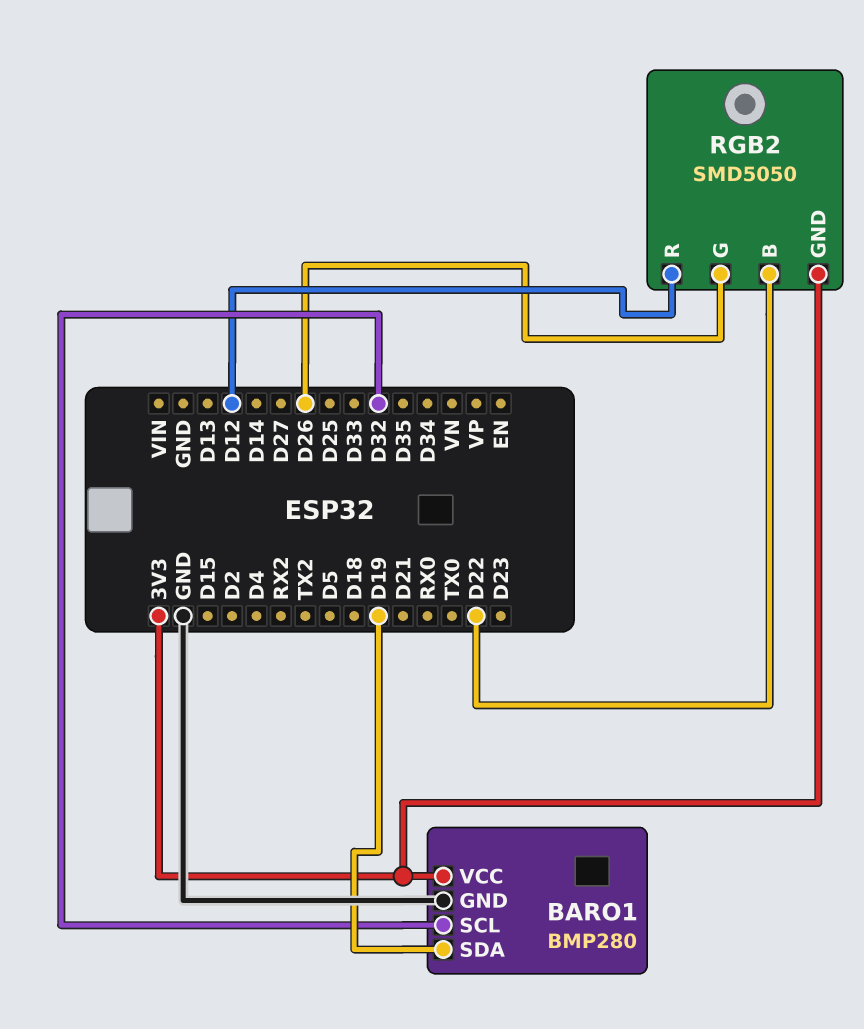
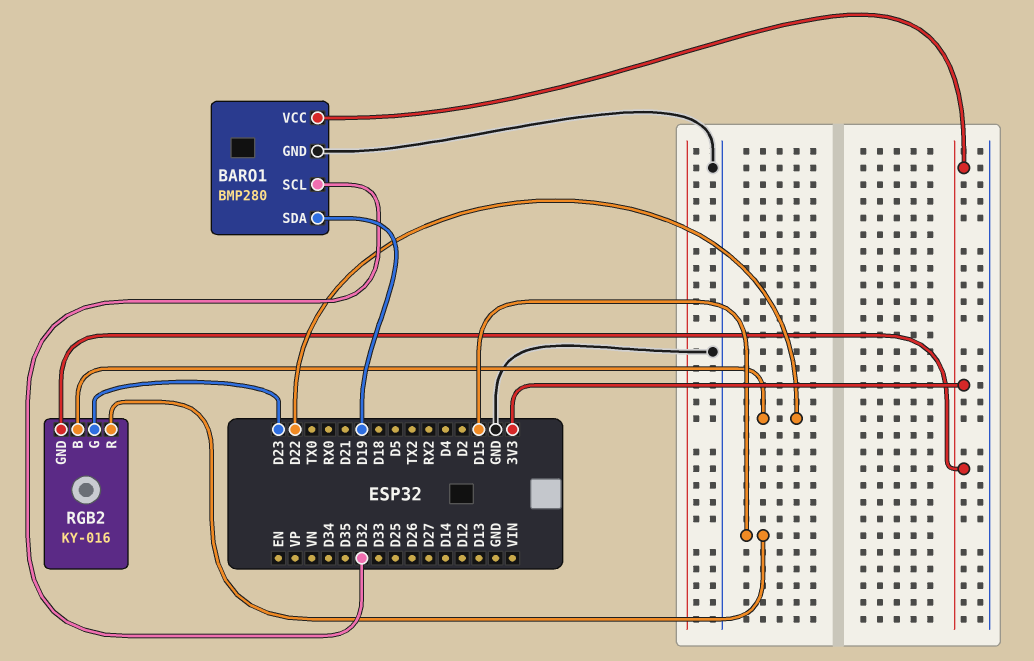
RGB2: SMD5050 -> KY-016
RGB2 pin G: D26 -> D23
RGB2 pin R: D12 -> D15

